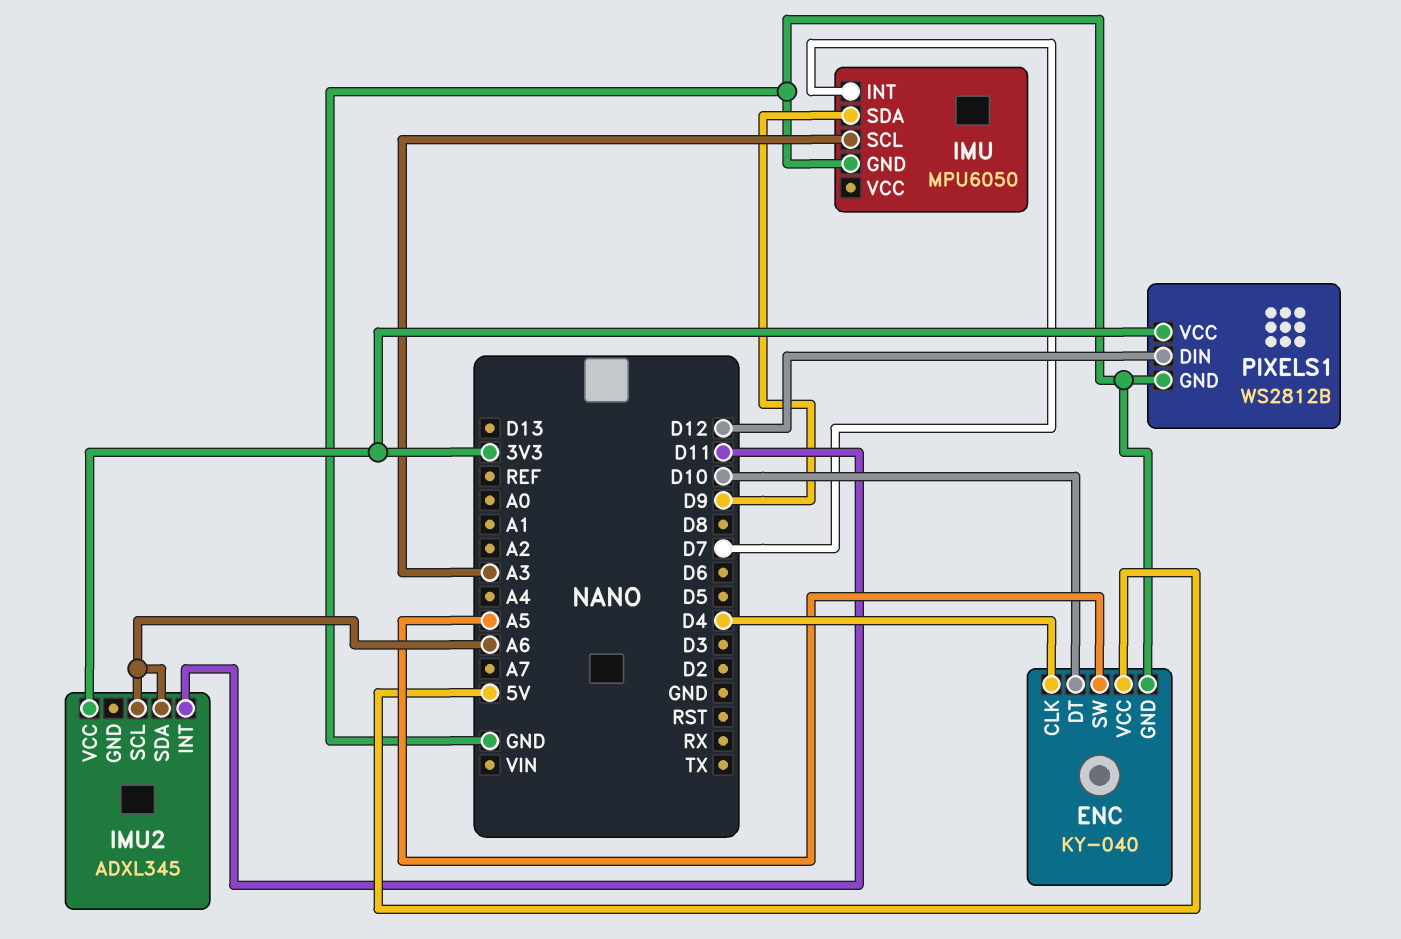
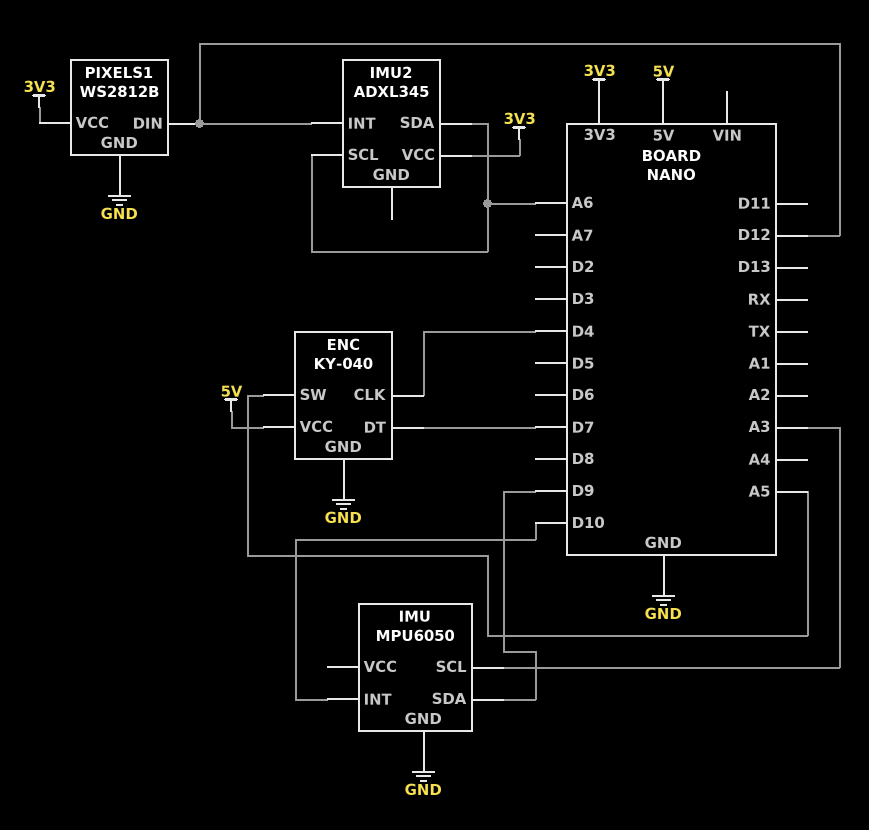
ENC pin DT: D10 -> D7
IMU pin INT: D7 -> D10
IMU2 pin INT: D11 -> D12

